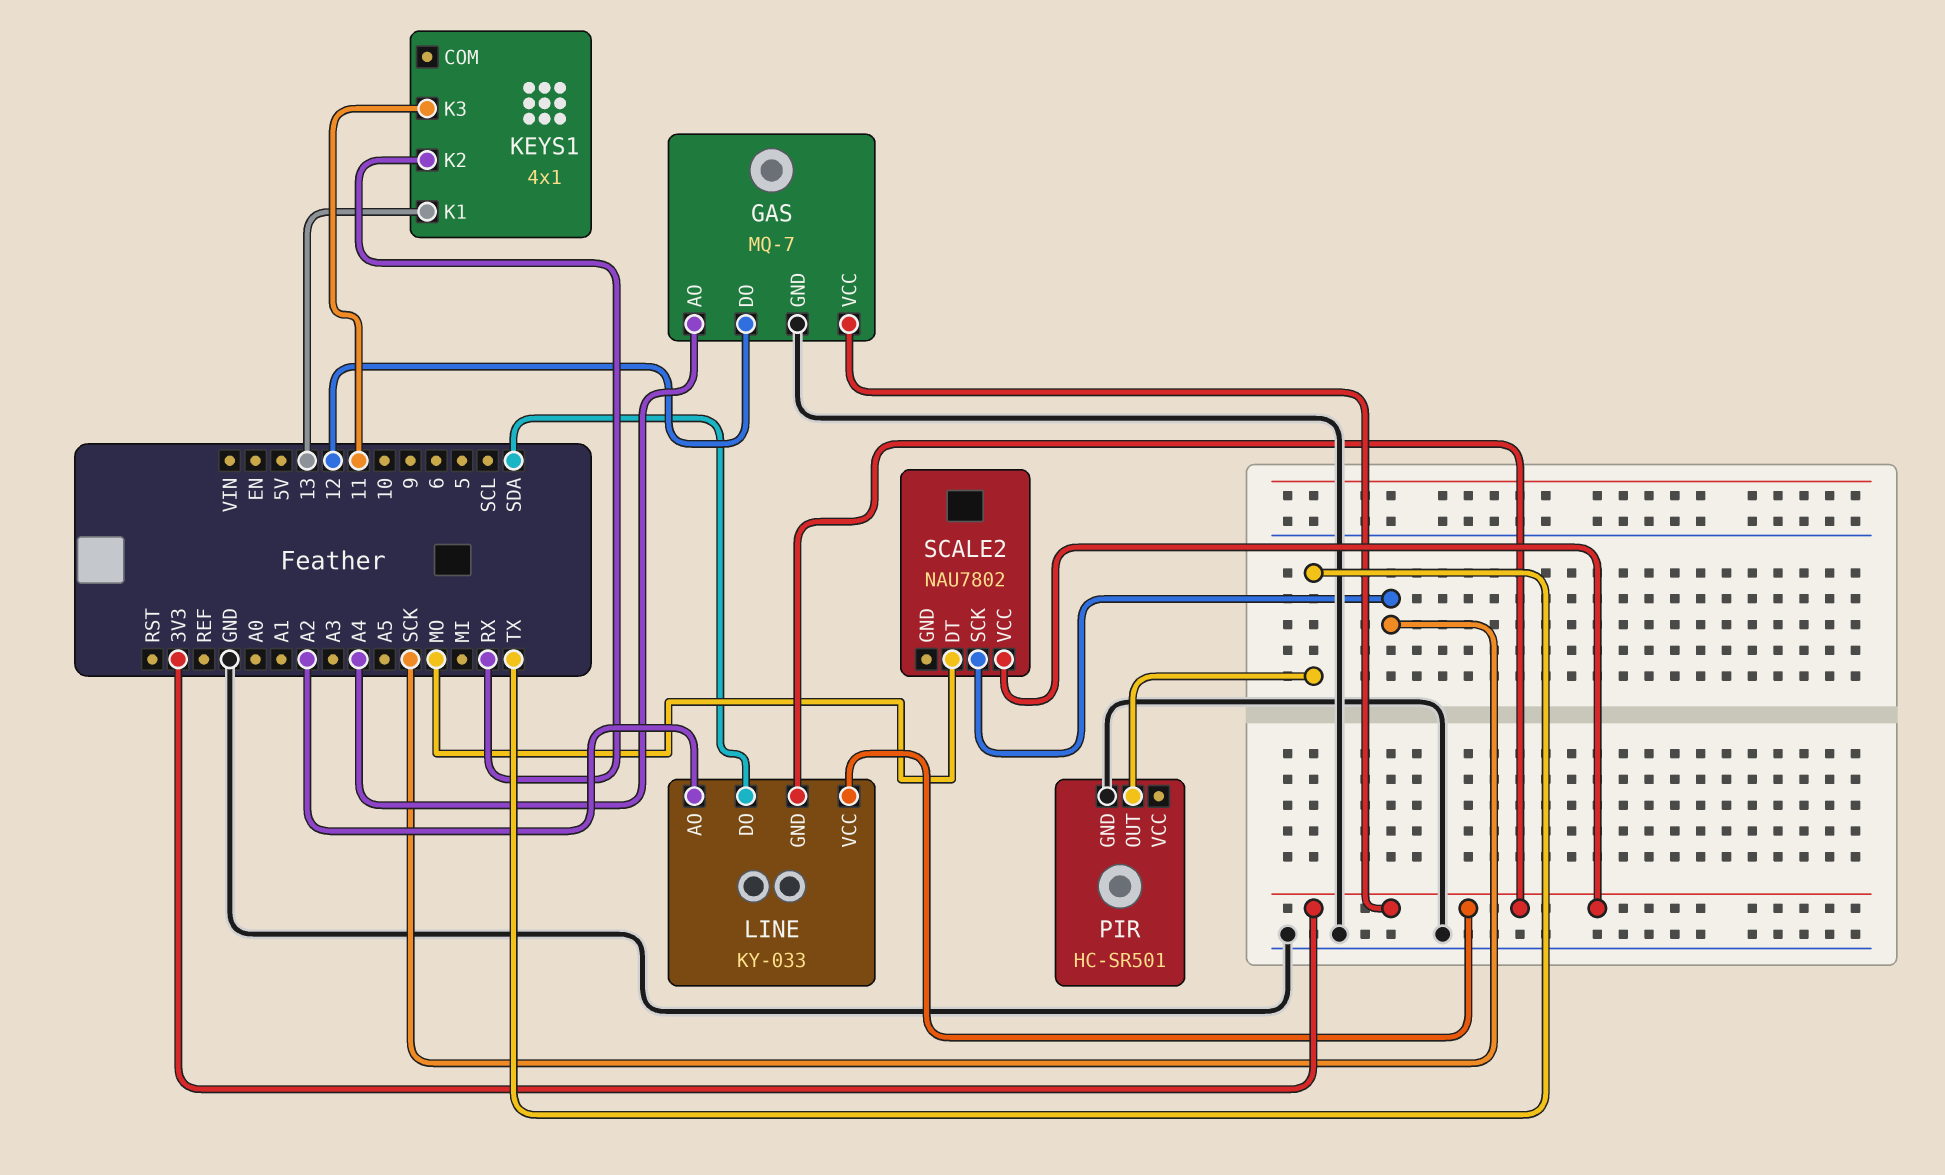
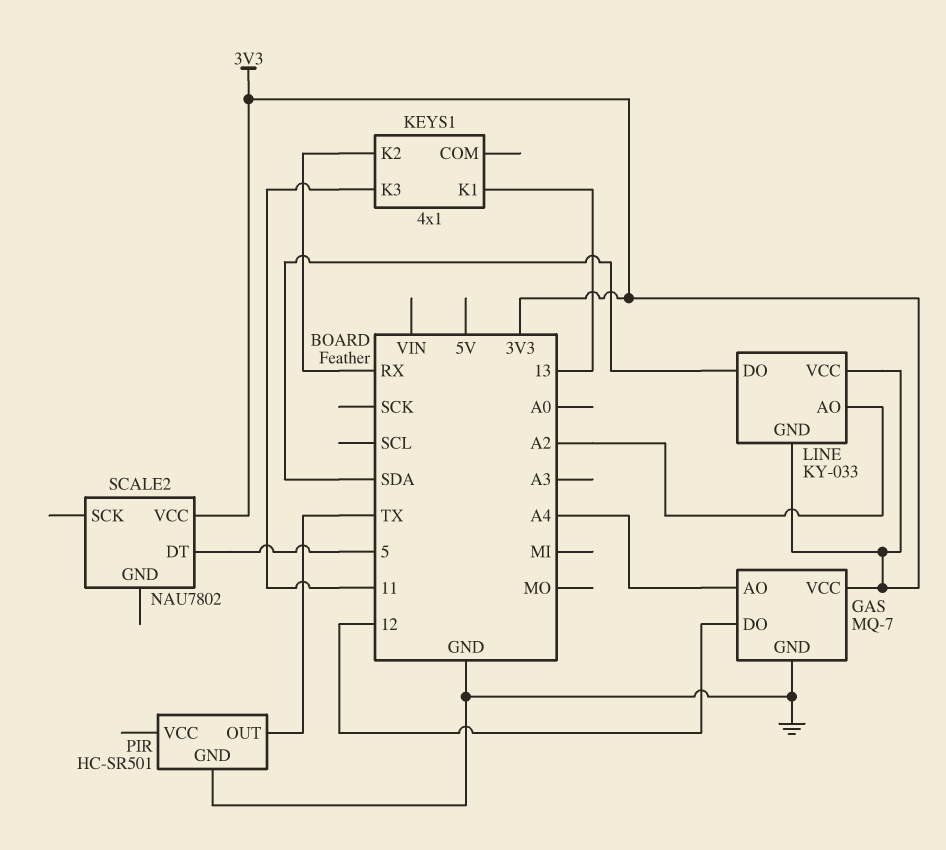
SCALE2 pin DT: MO -> 5
SCALE2 pin SCK: SCK -> none

